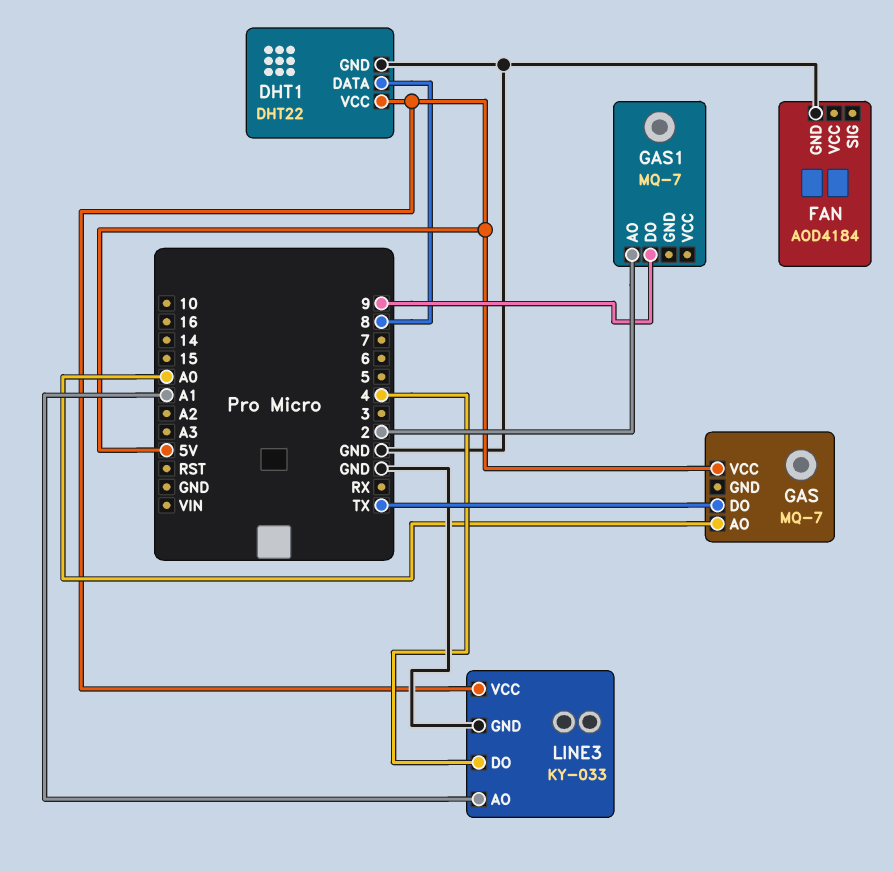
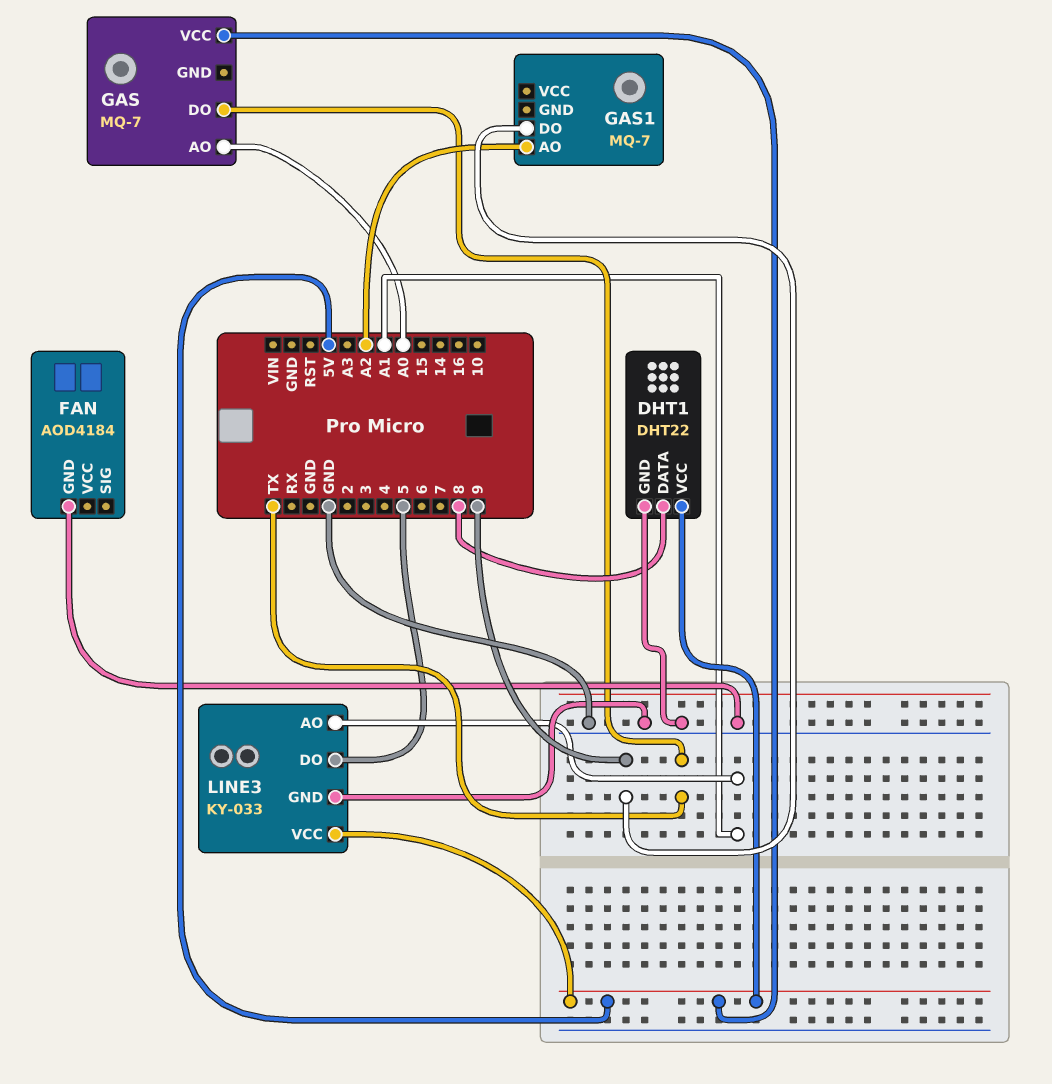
GAS1 pin AO: 2 -> A2
LINE3 pin DO: 4 -> 5

